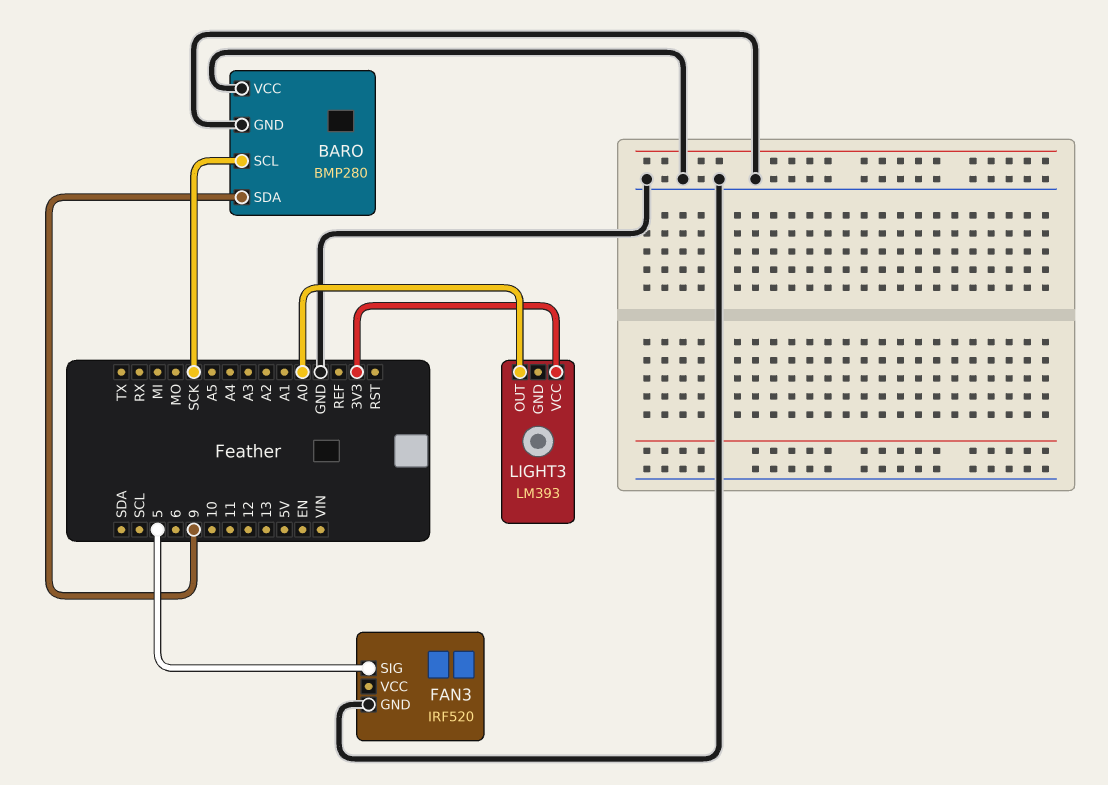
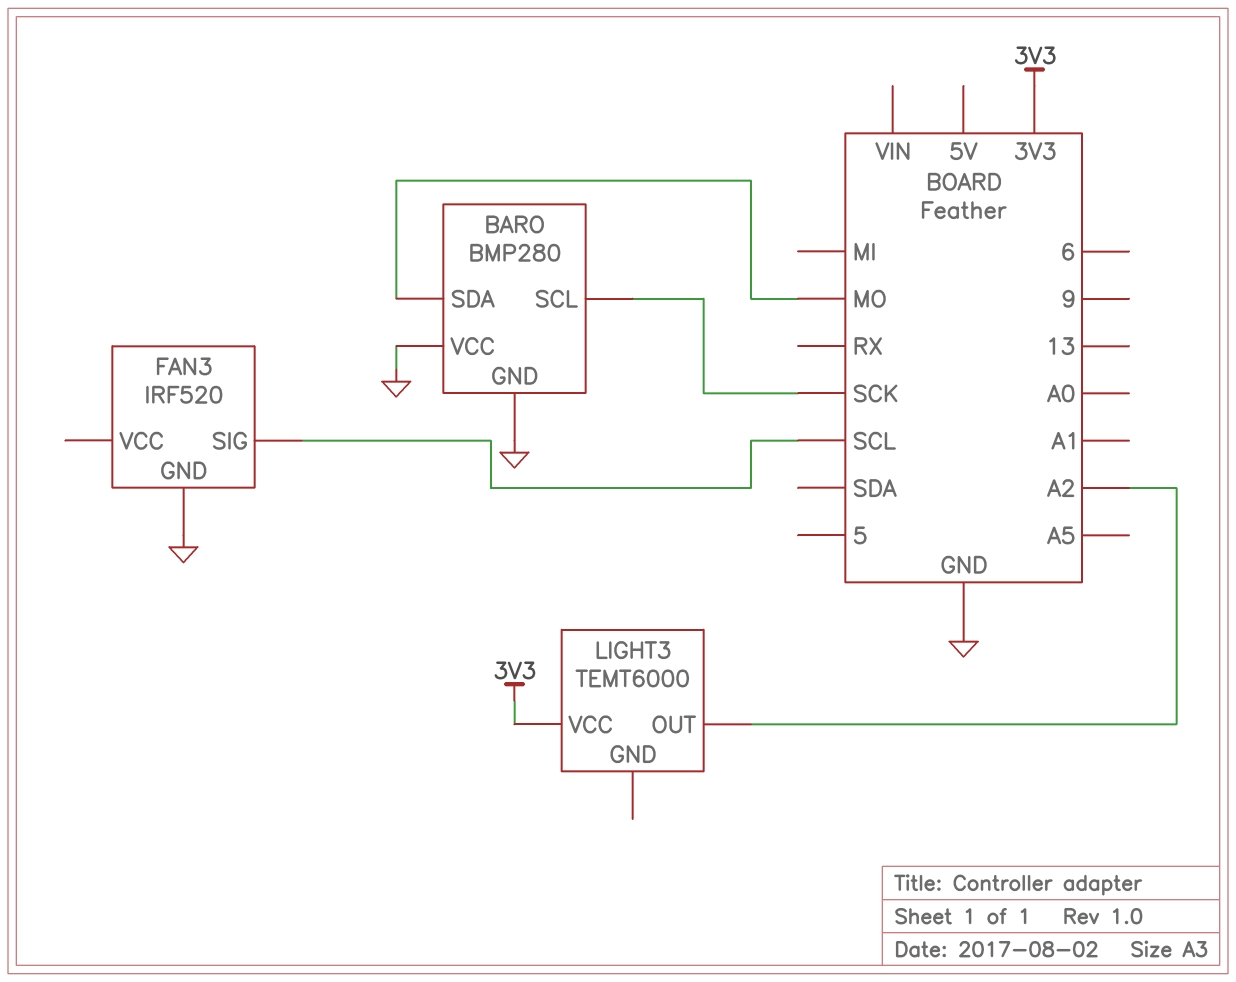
BARO pin SDA: 9 -> MO
FAN3 pin SIG: 5 -> SCL
LIGHT3: LM393 -> TEMT6000
LIGHT3 pin OUT: A0 -> A2

